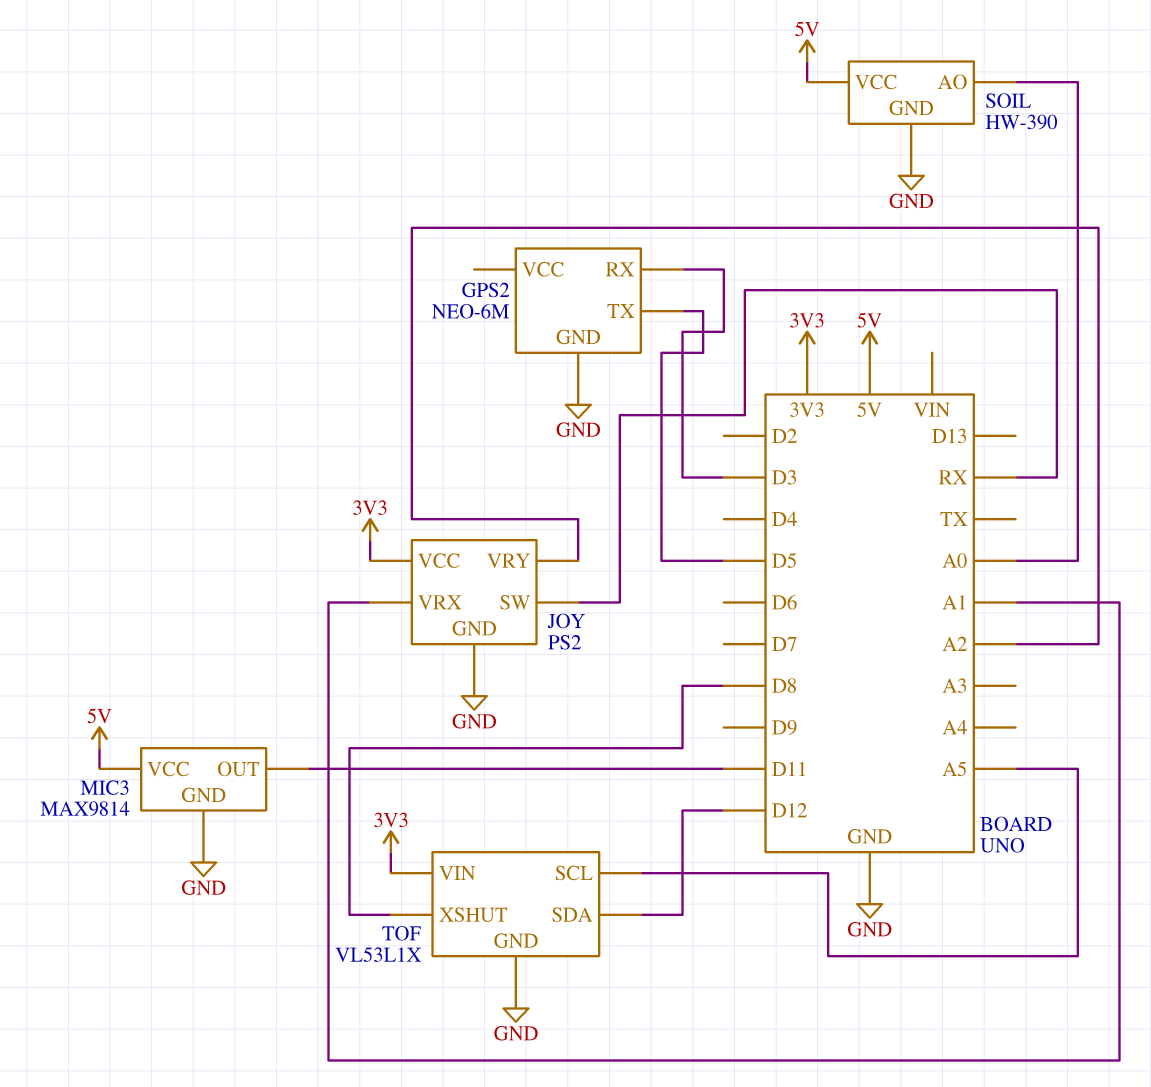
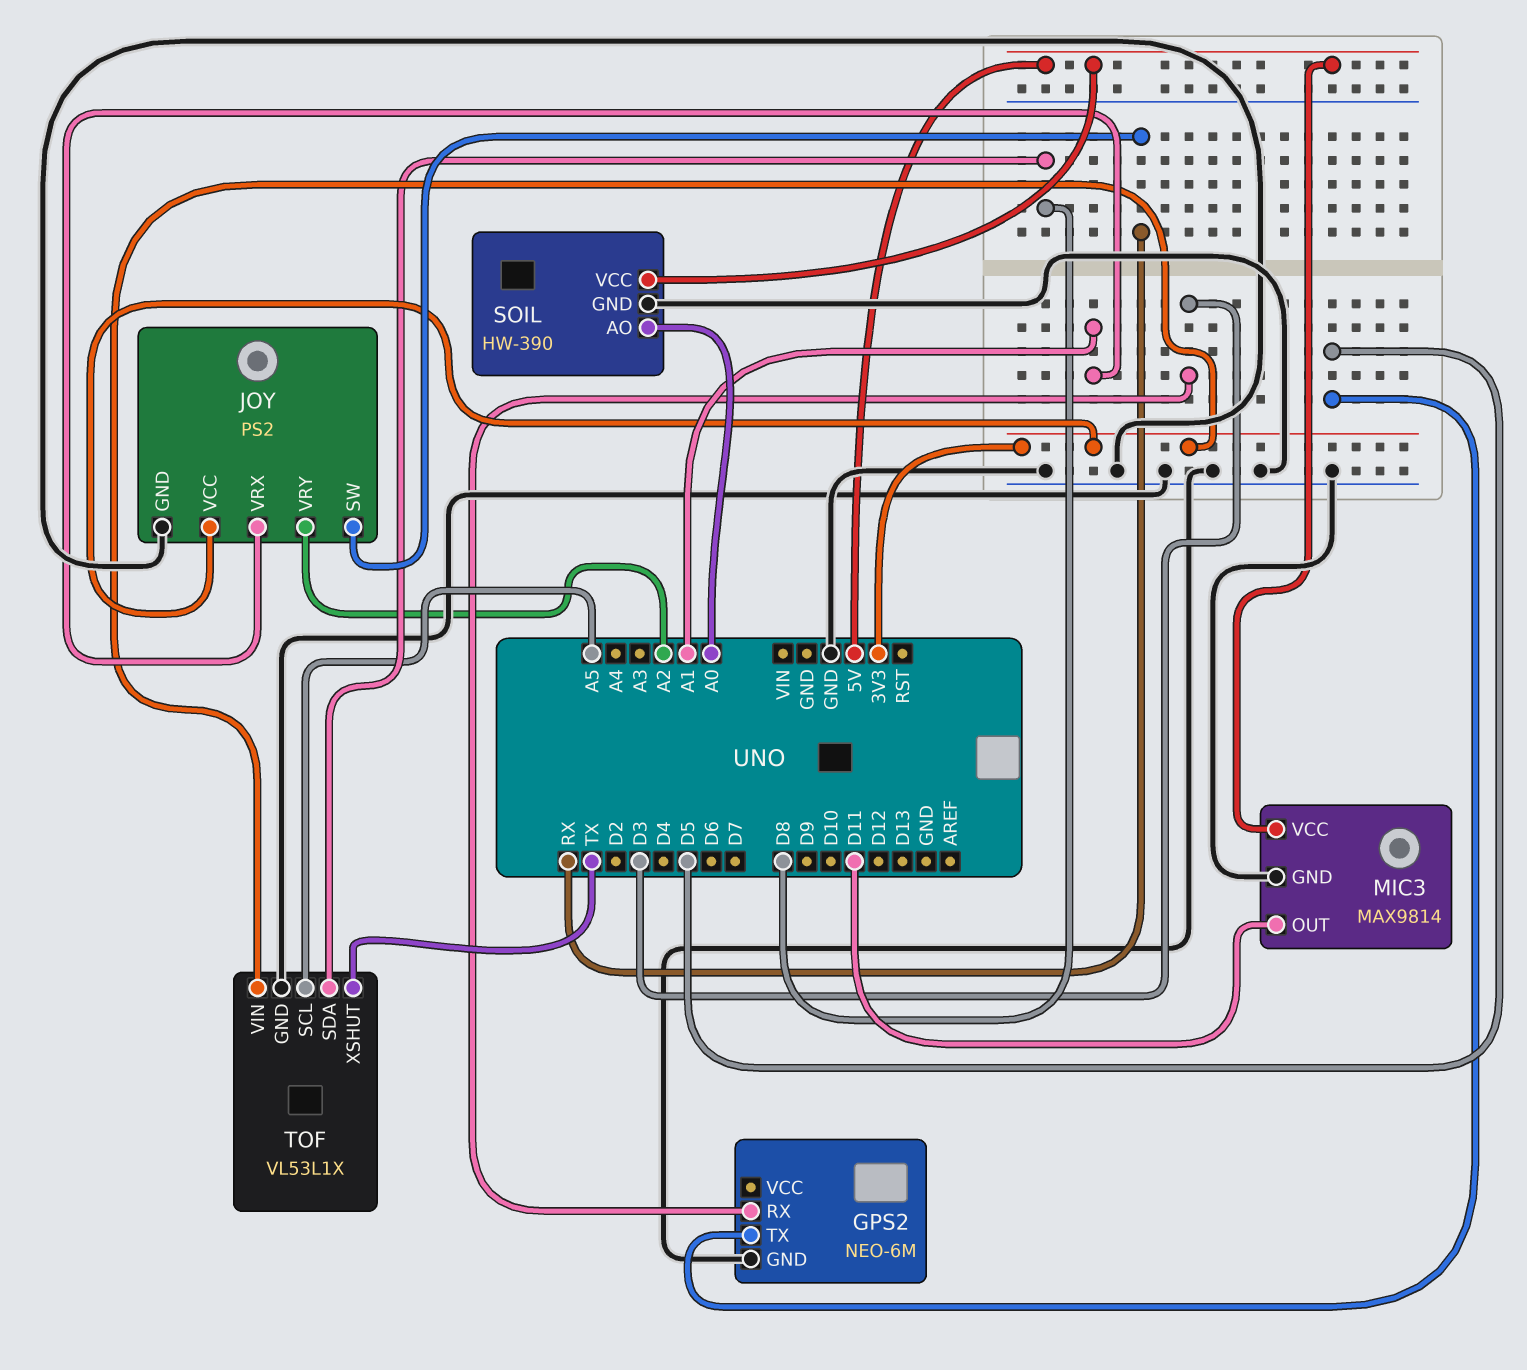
TOF pin SDA: D12 -> D8
TOF pin XSHUT: D8 -> TX

